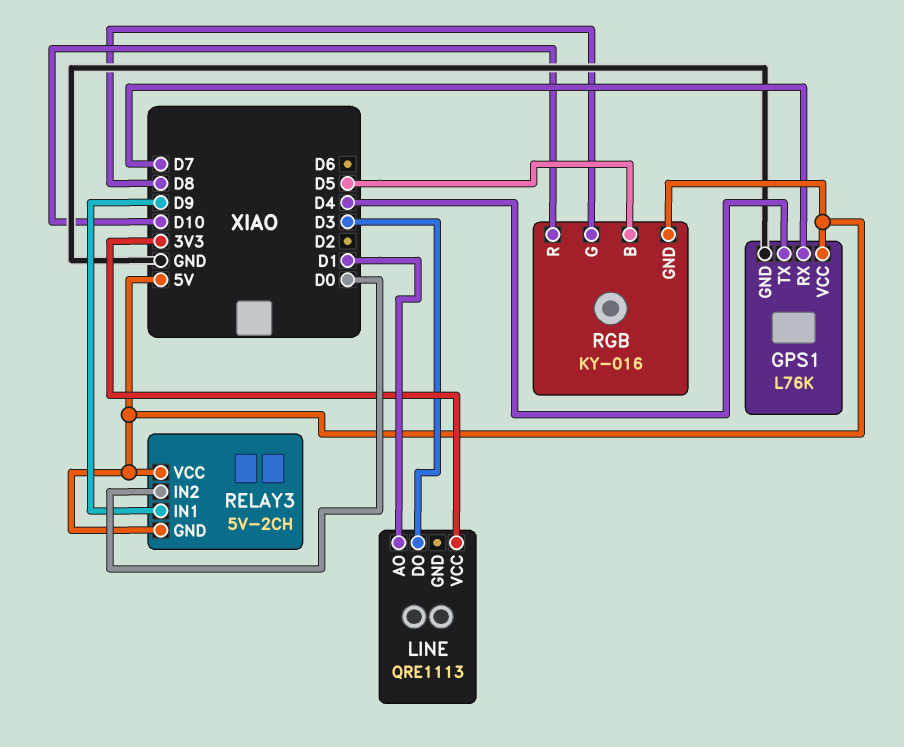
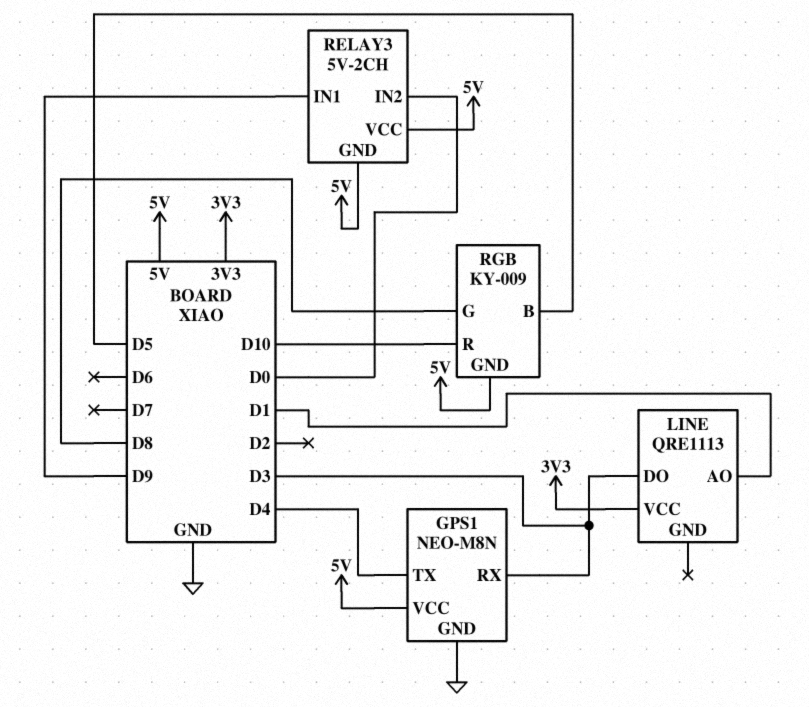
GPS1: L76K -> NEO-M8N
GPS1 pin RX: D7 -> D3
RGB: KY-016 -> KY-009

